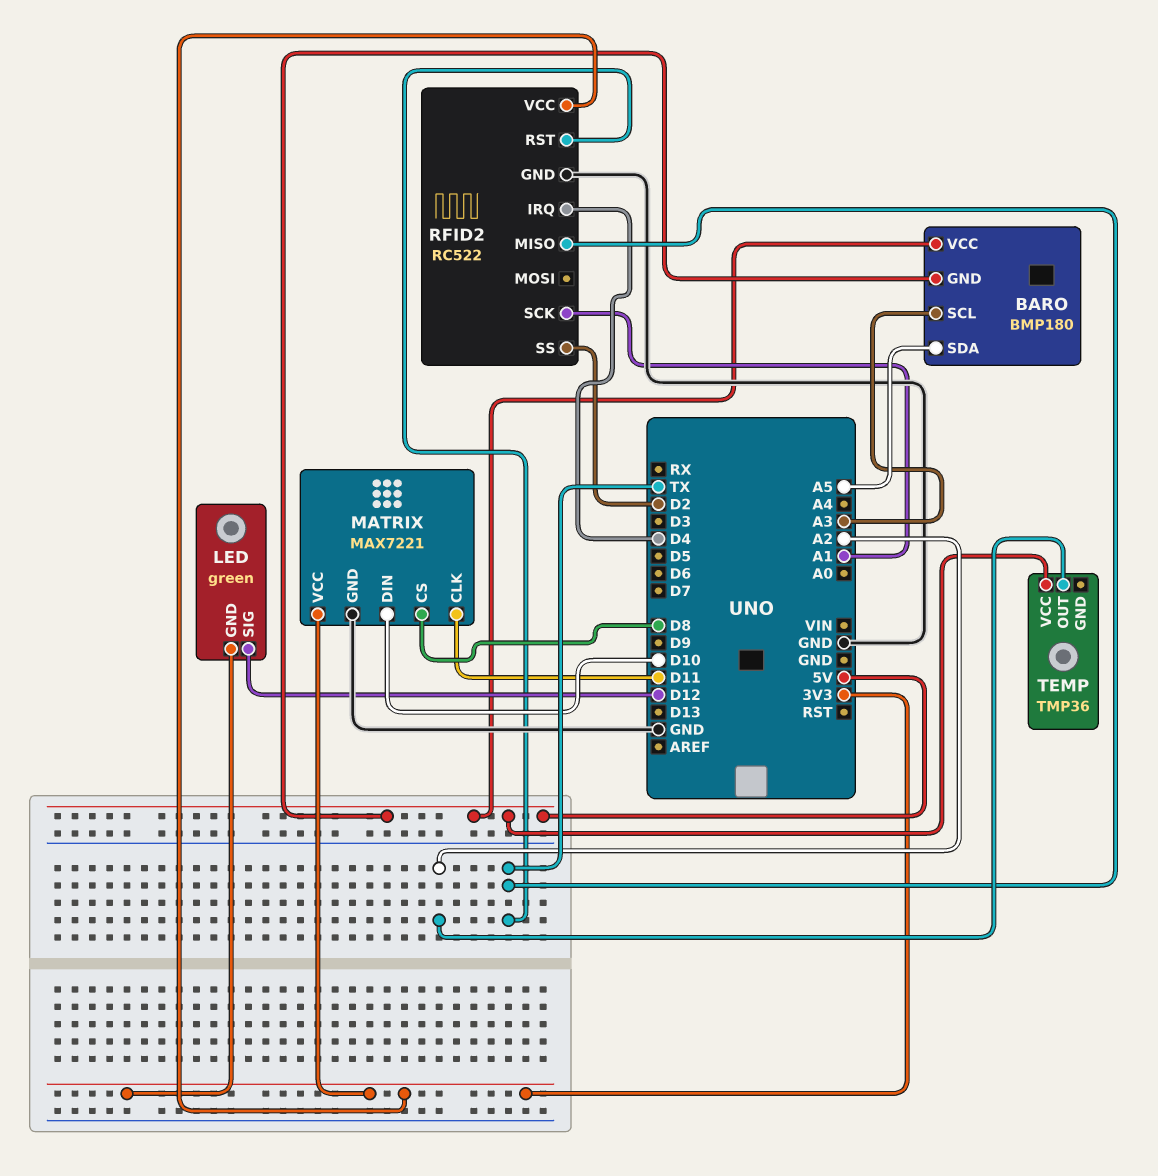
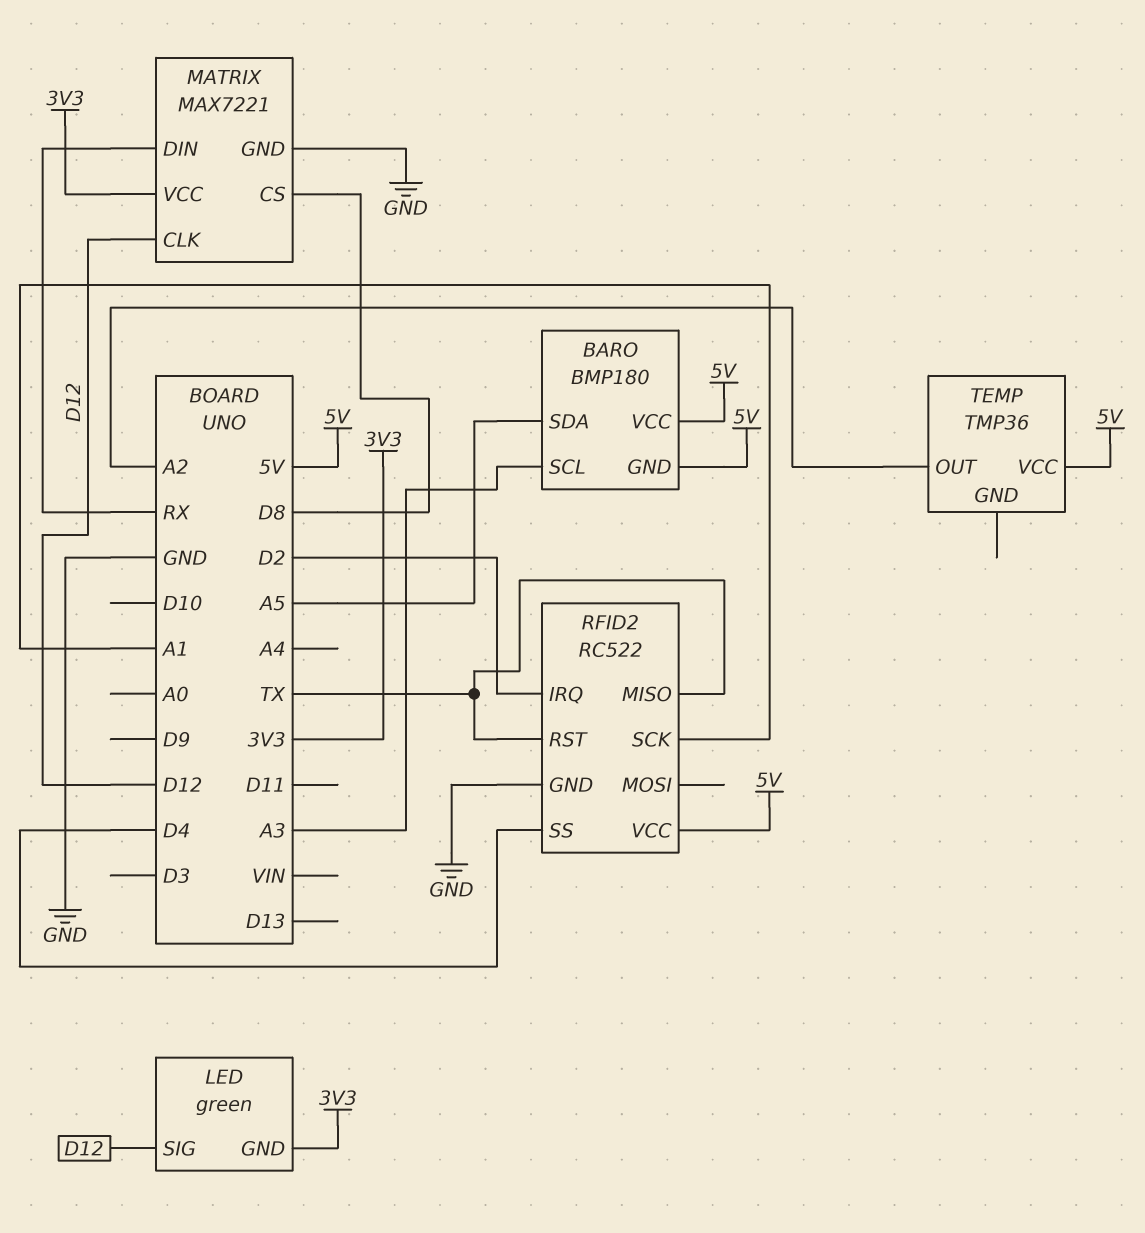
MATRIX pin CLK: D11 -> D12
MATRIX pin DIN: D10 -> RX
RFID2 pin IRQ: D4 -> D2
RFID2 pin SS: D2 -> D4
RFID2 pin VCC: 3V3 -> 5V

